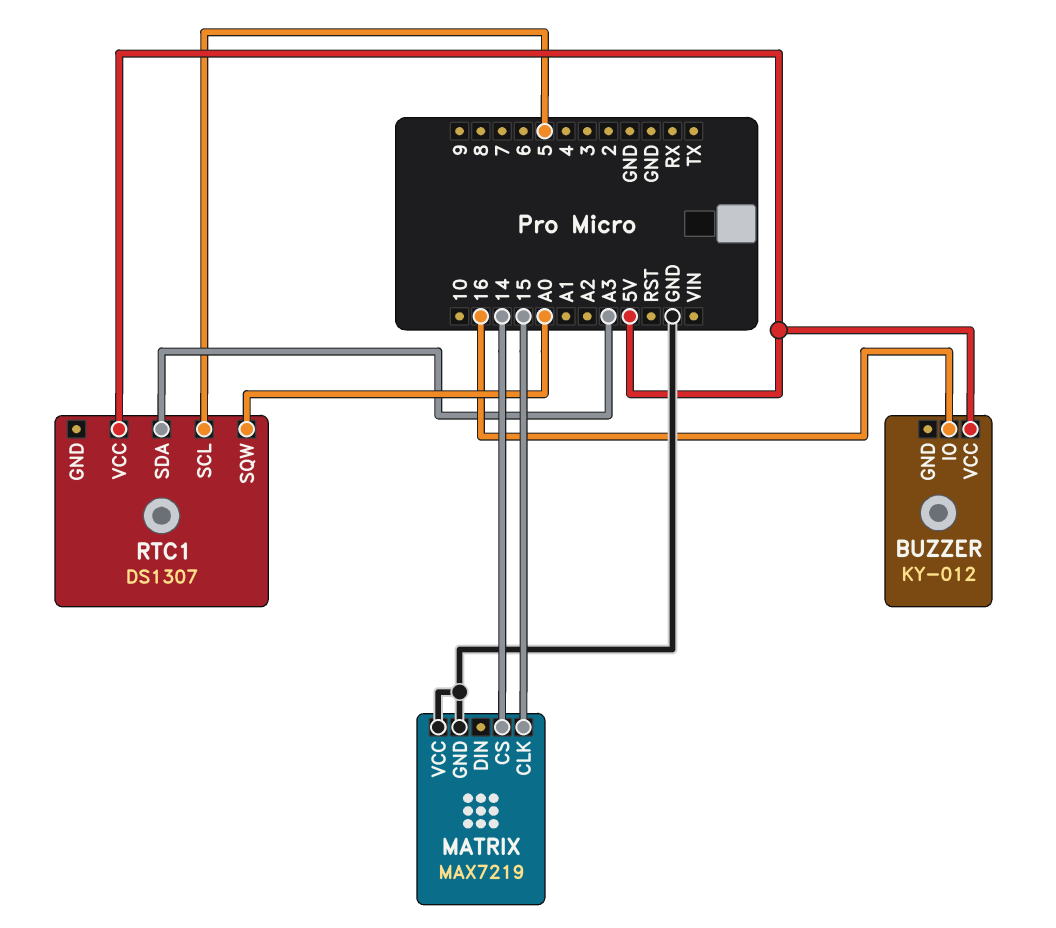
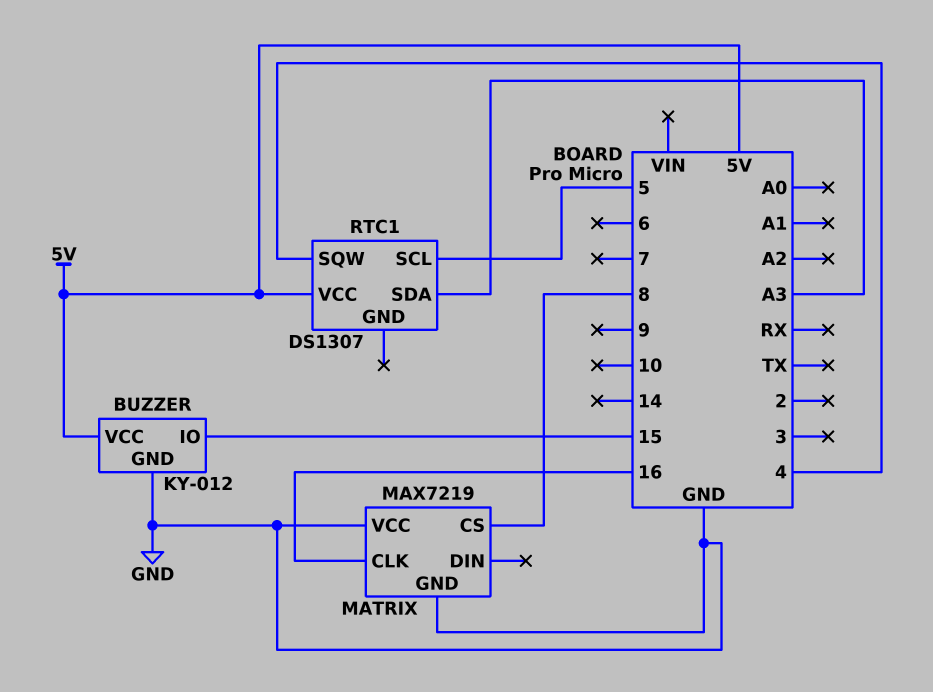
BUZZER pin GND: none -> GND
BUZZER pin IO: 16 -> 15
MATRIX pin CLK: 15 -> 16
MATRIX pin CS: 14 -> 8
RTC1 pin SQW: A0 -> 4

